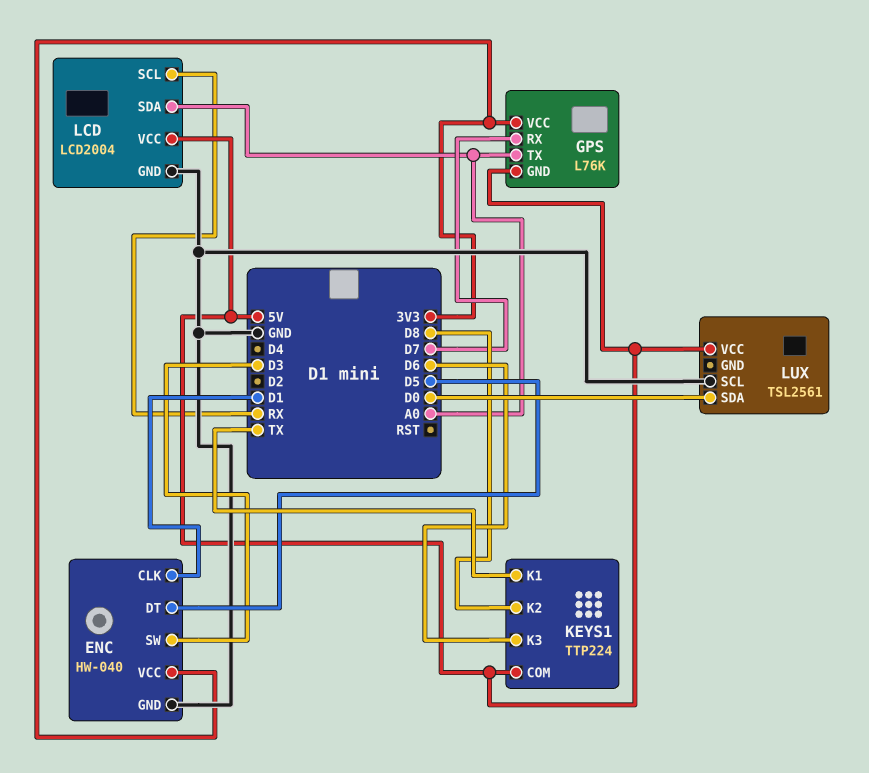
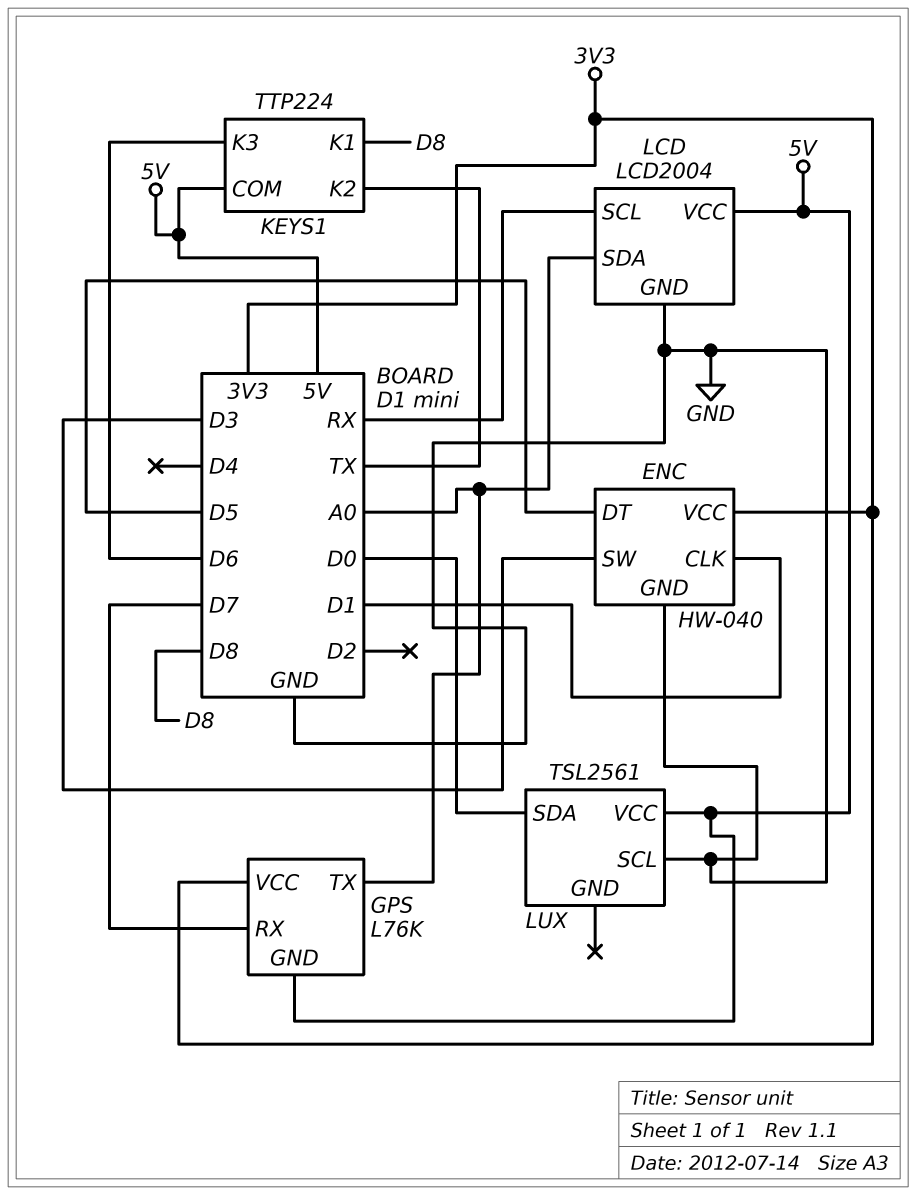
KEYS1 pin K1: TX -> D8
KEYS1 pin K2: D8 -> TX

